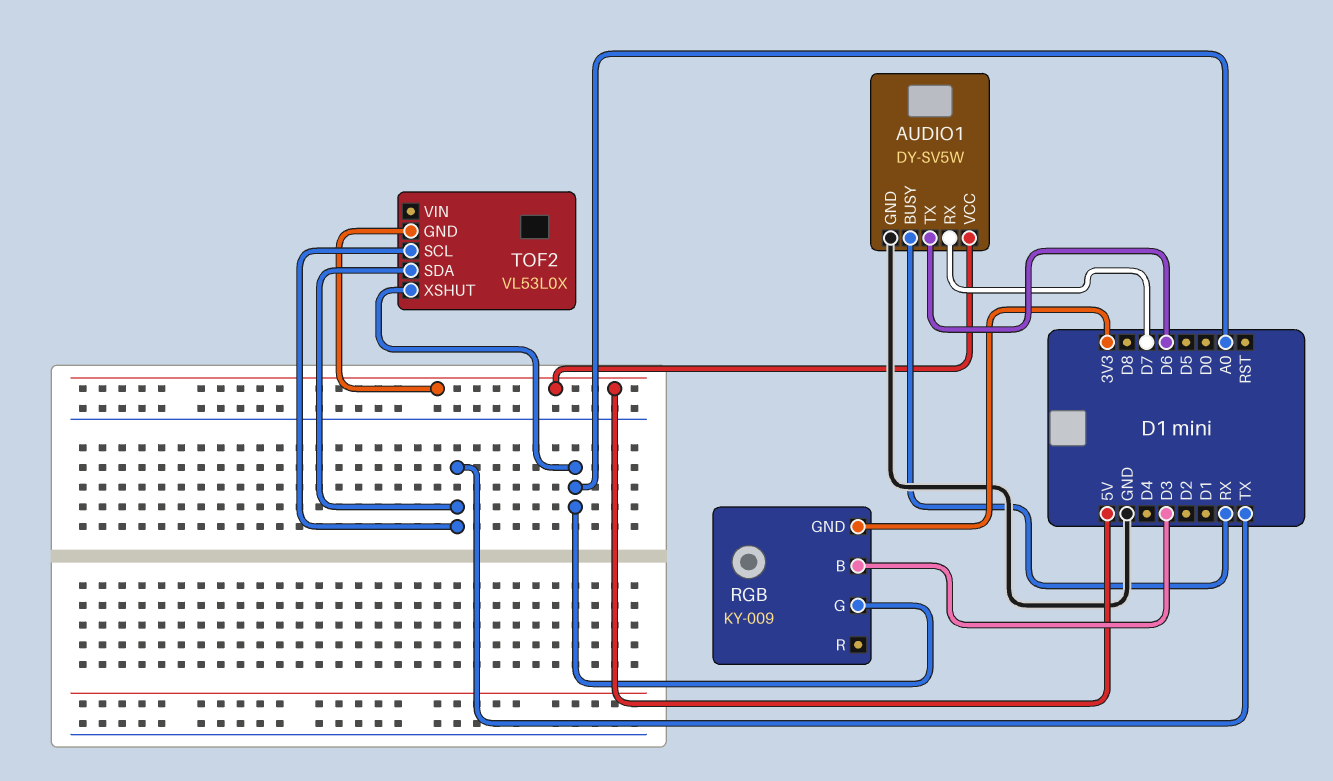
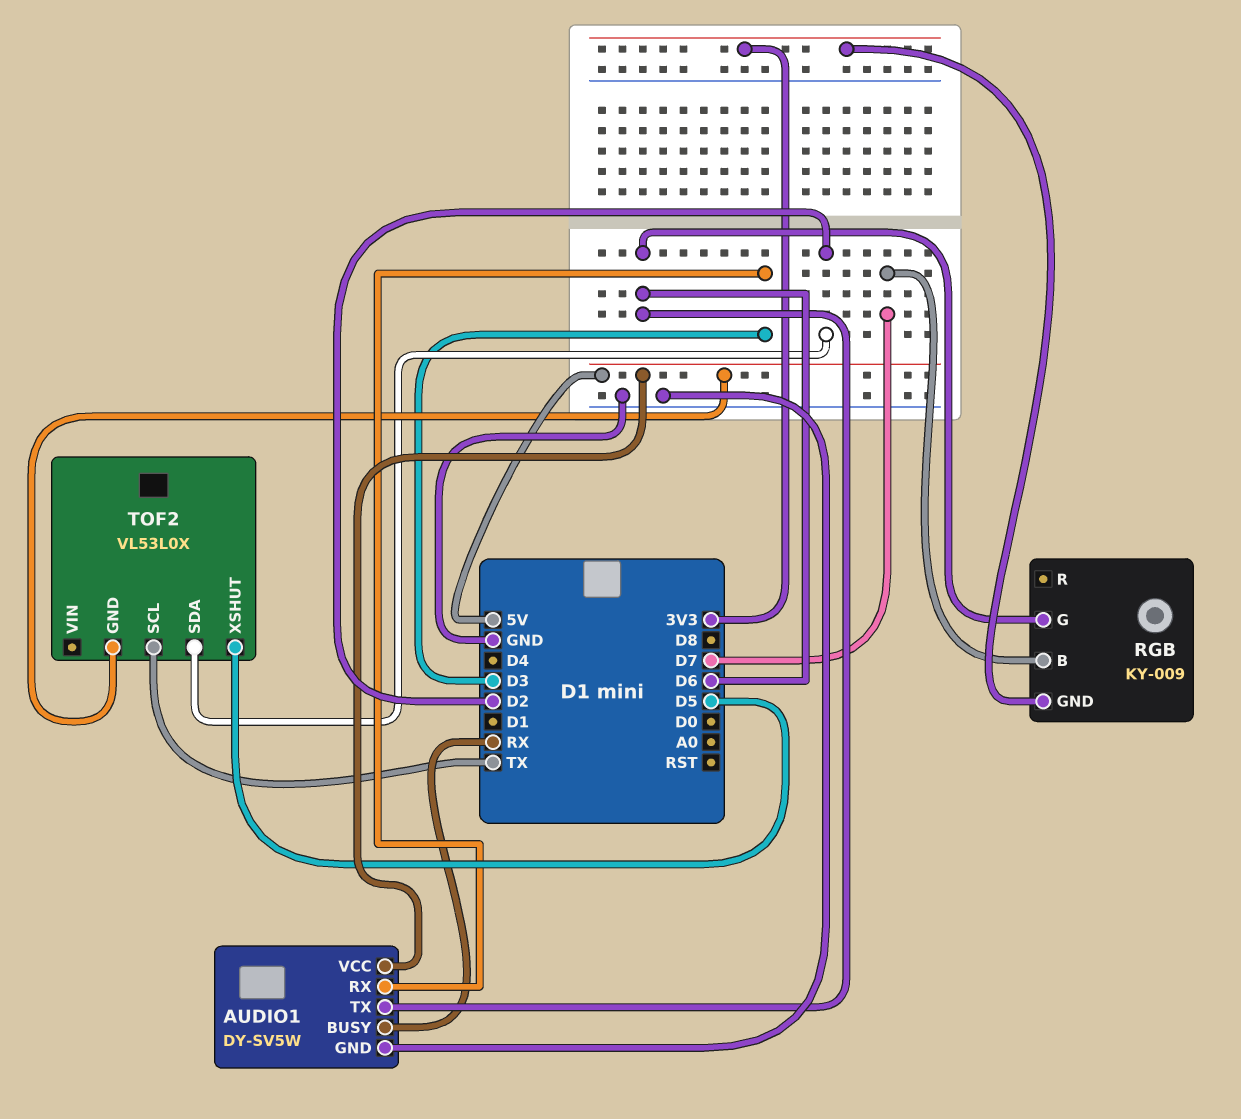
AUDIO1 pin RX: D7 -> D3
RGB pin B: D3 -> D7
RGB pin G: A0 -> D6
TOF2 pin SDA: TX -> D2
TOF2 pin XSHUT: A0 -> D5

